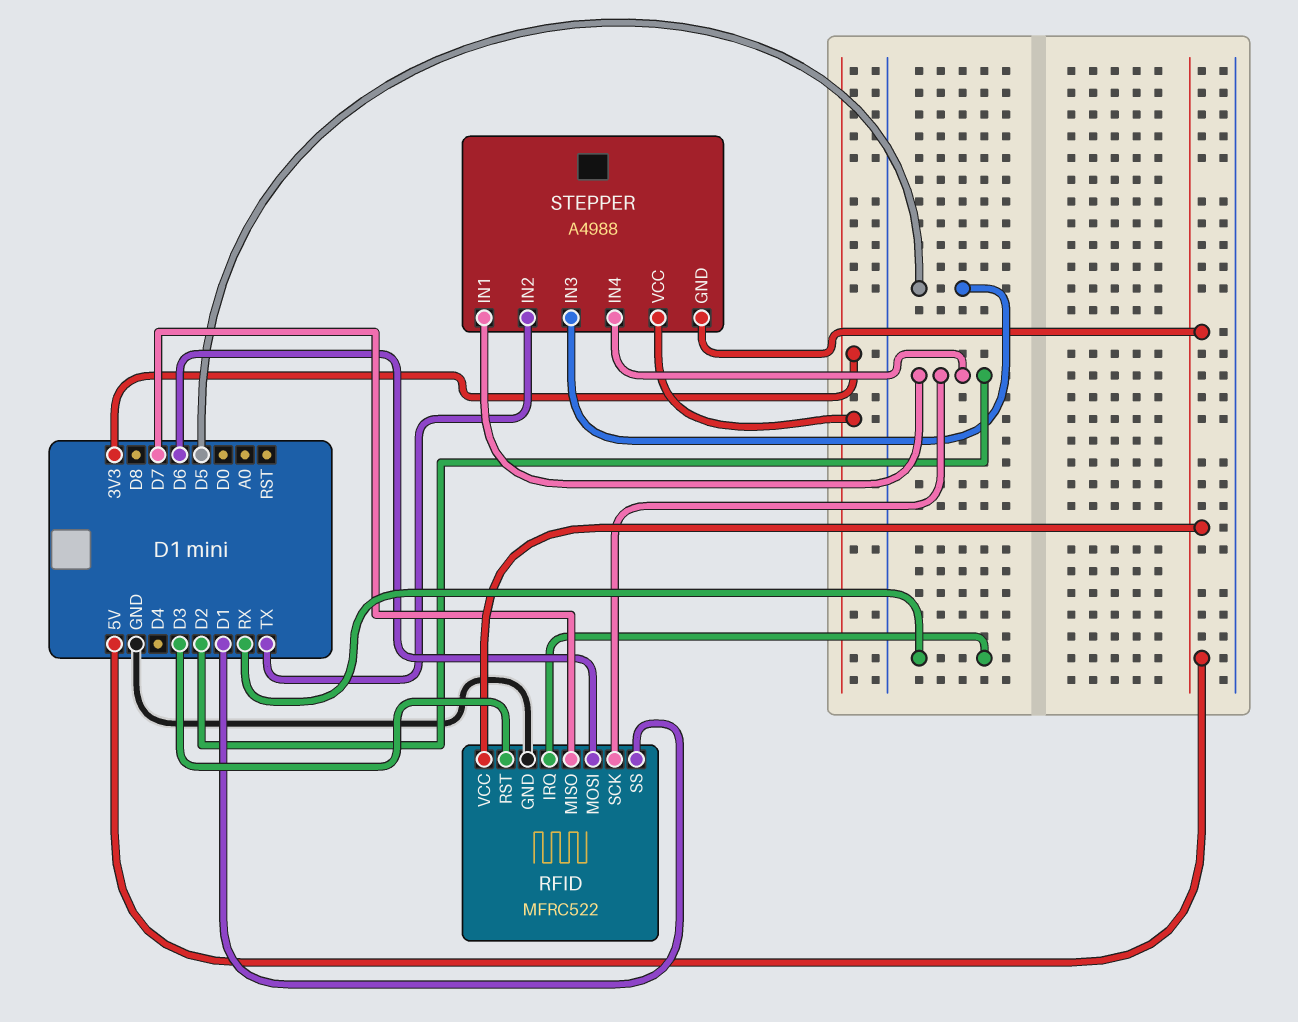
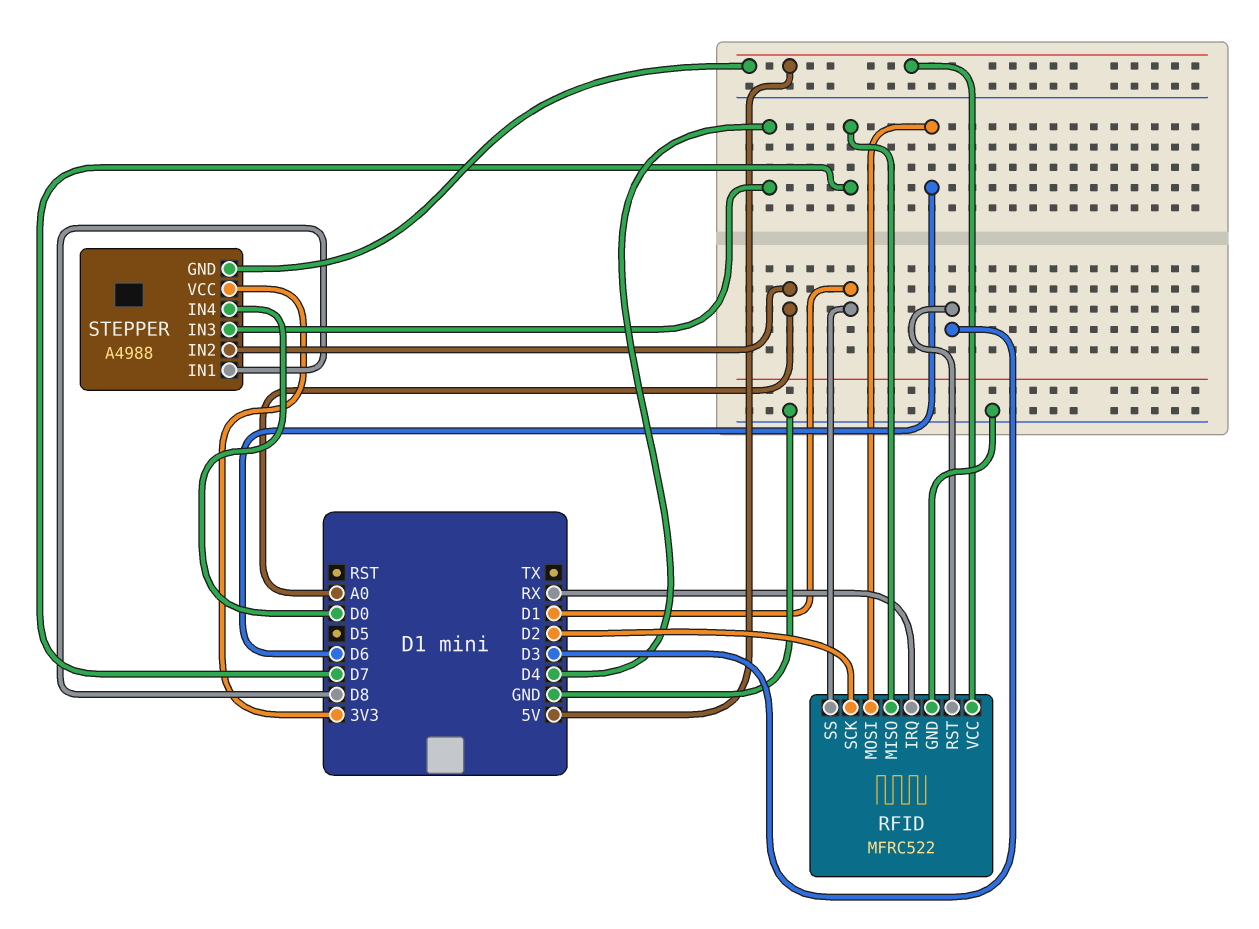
STEPPER pin IN1: D2 -> D8
STEPPER pin IN2: TX -> A0
STEPPER pin IN3: D5 -> D4
STEPPER pin IN4: D2 -> D0

